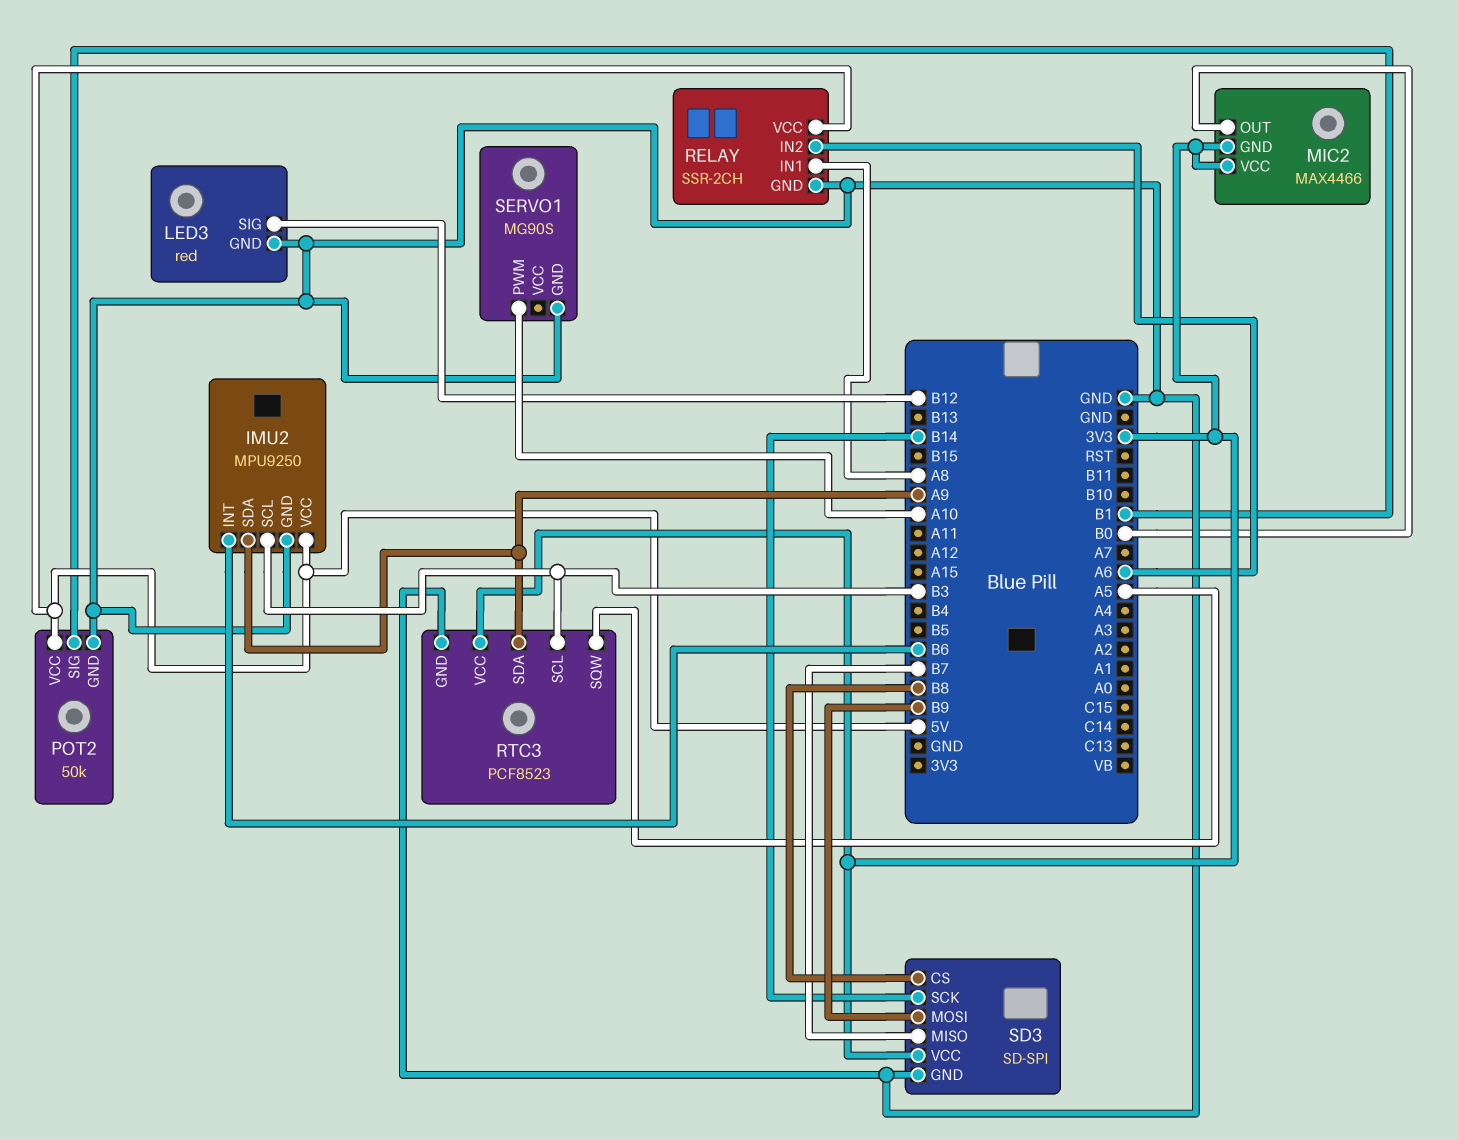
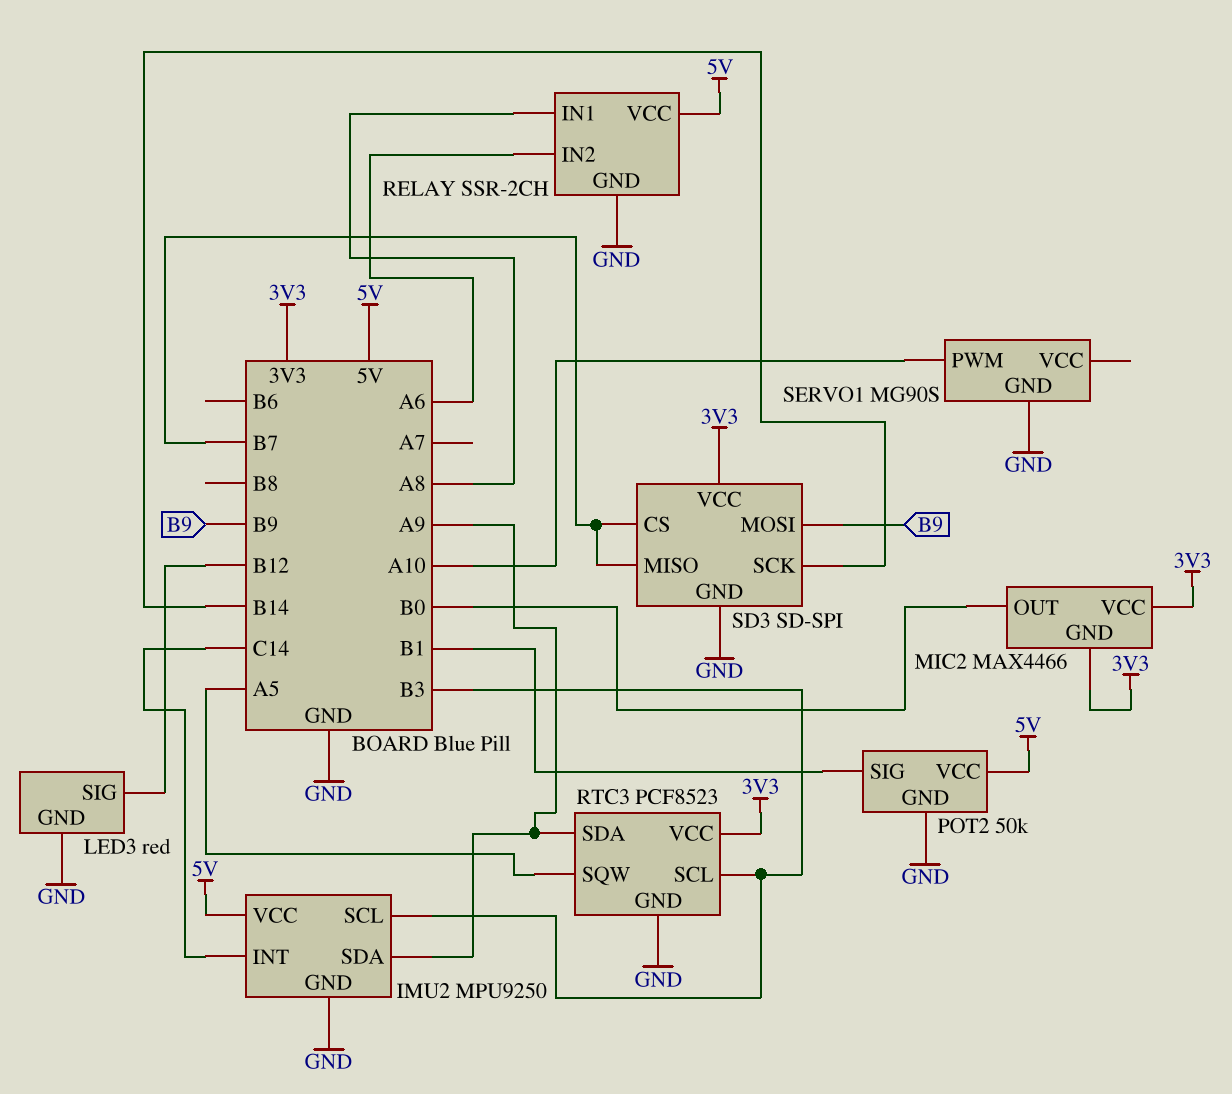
IMU2 pin INT: B6 -> C14
SD3 pin CS: B8 -> B7

